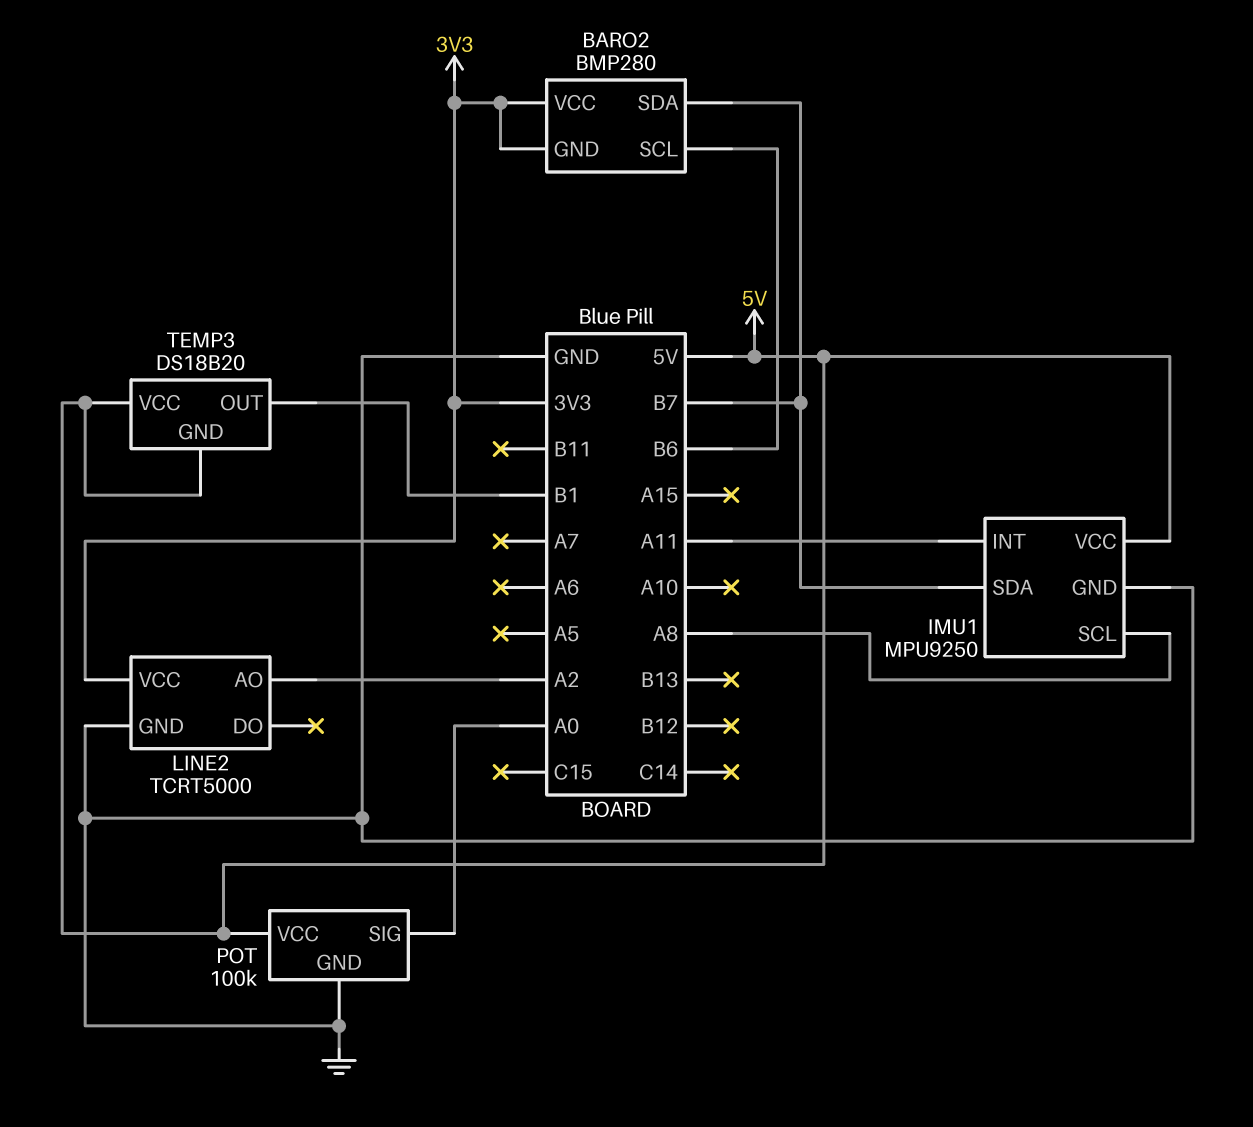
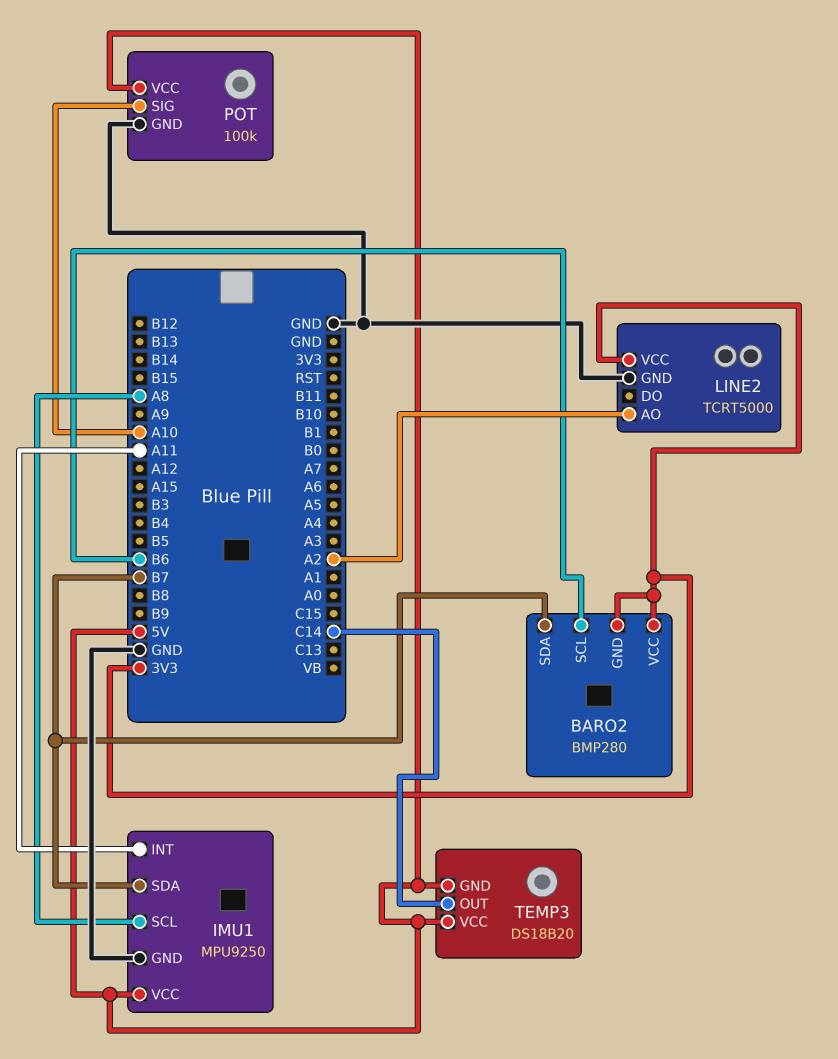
POT pin SIG: A0 -> A10
TEMP3 pin OUT: B1 -> C14

